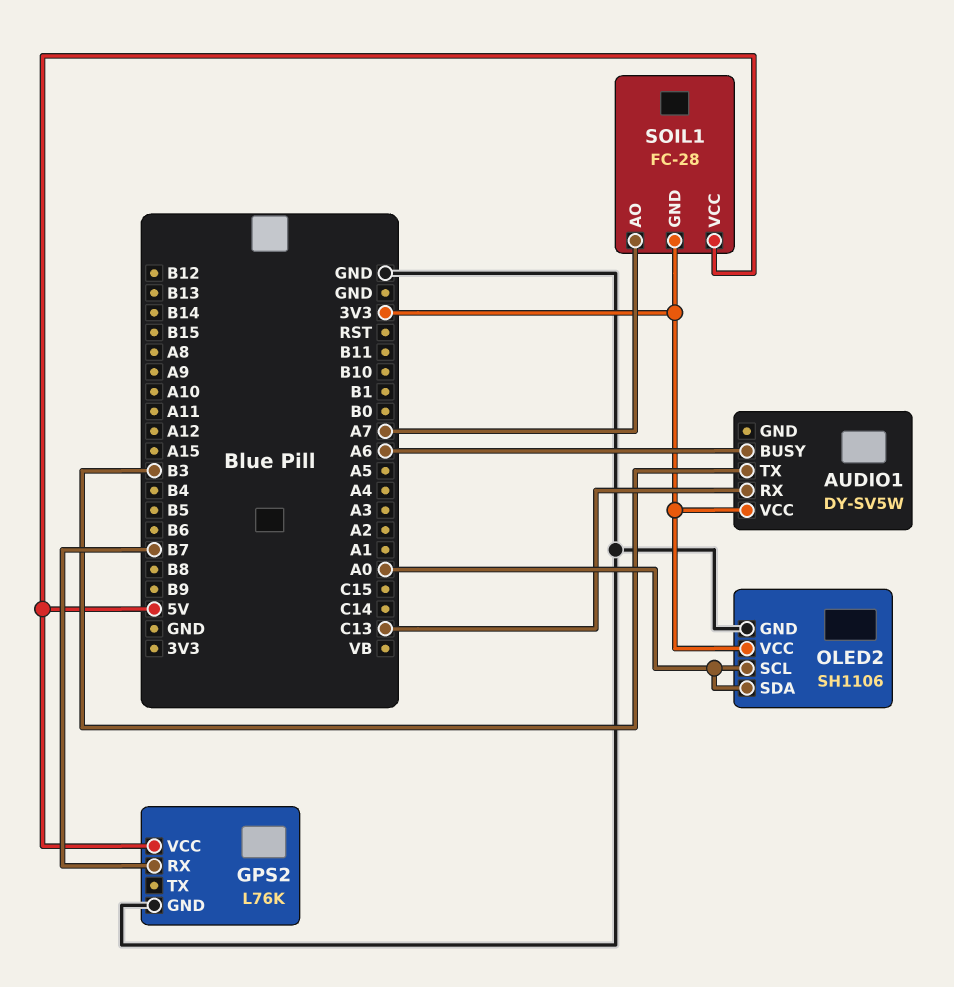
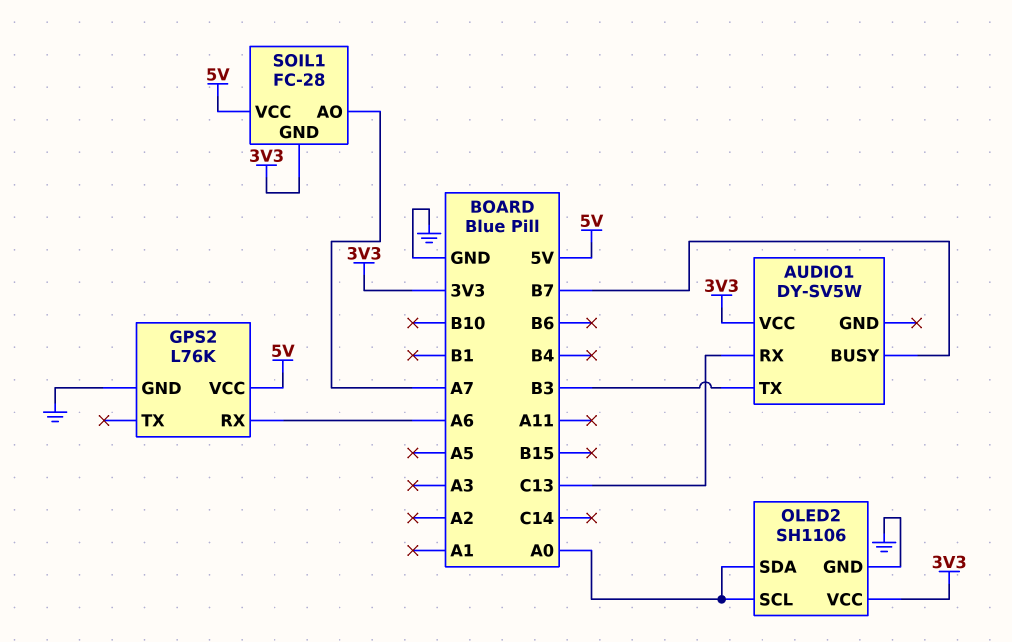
AUDIO1 pin BUSY: A6 -> B7
GPS2 pin RX: B7 -> A6

